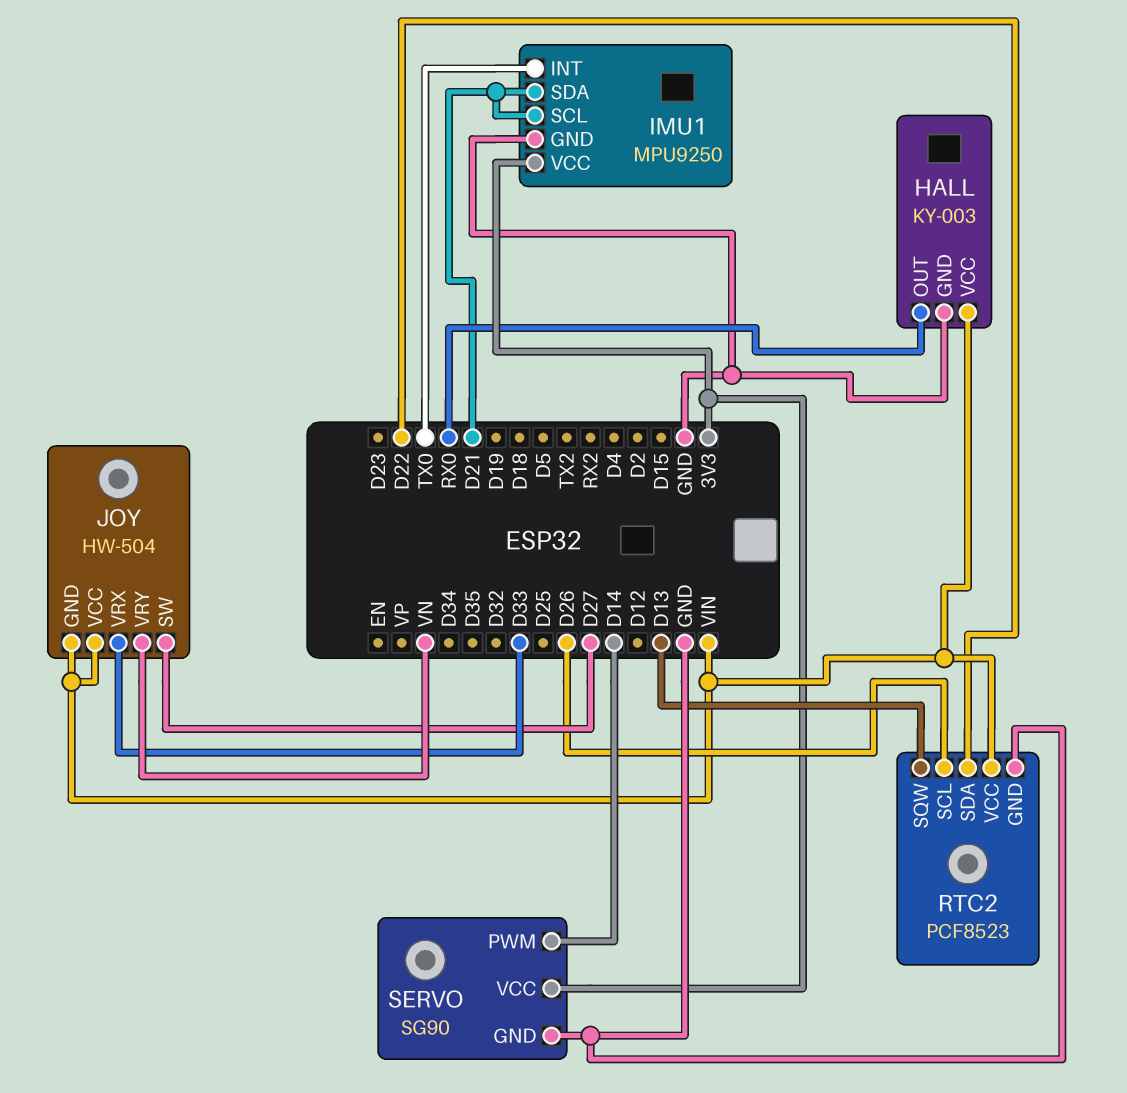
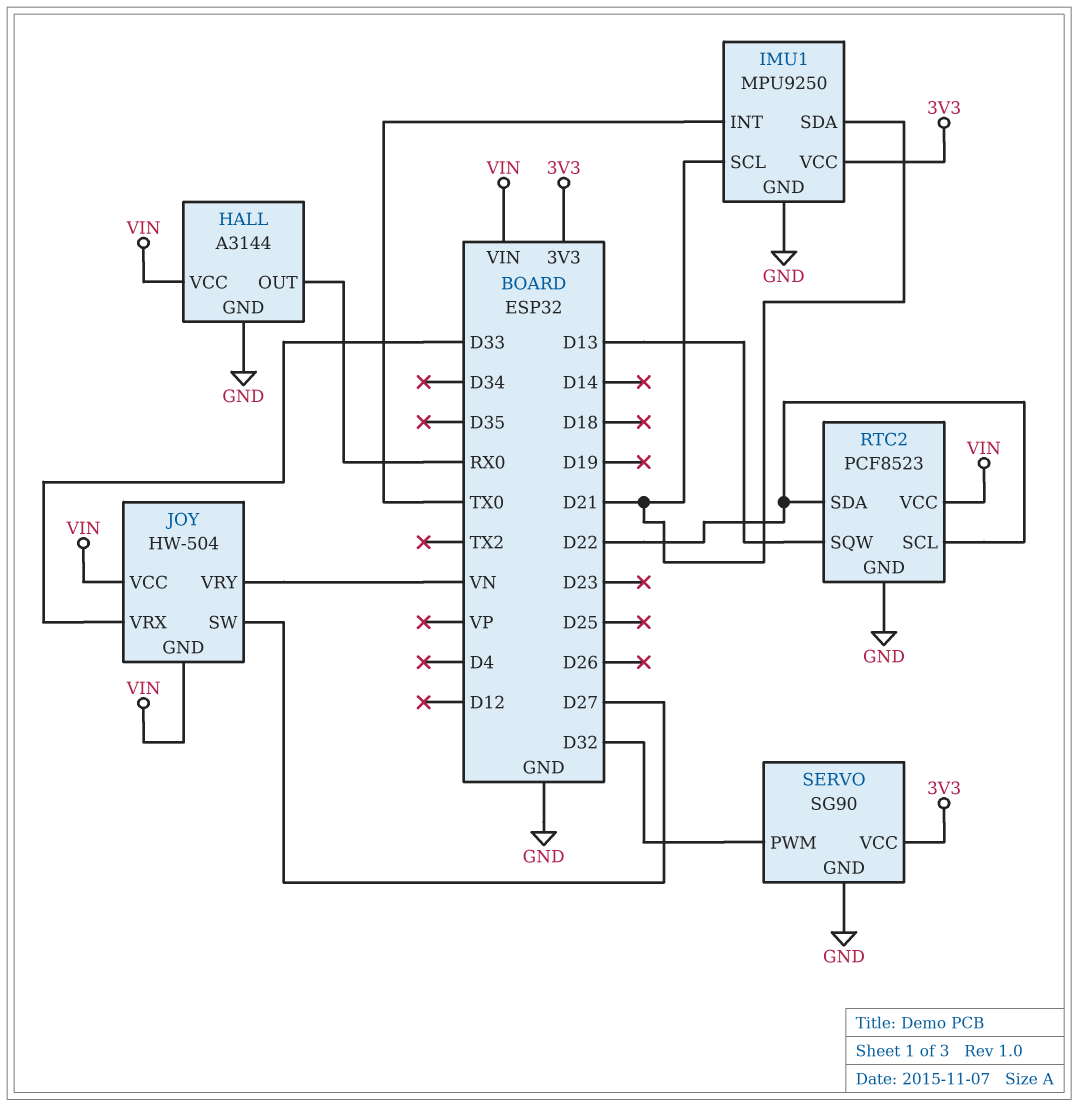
HALL: KY-003 -> A3144
RTC2 pin SCL: D26 -> D22
SERVO pin PWM: D14 -> D32

